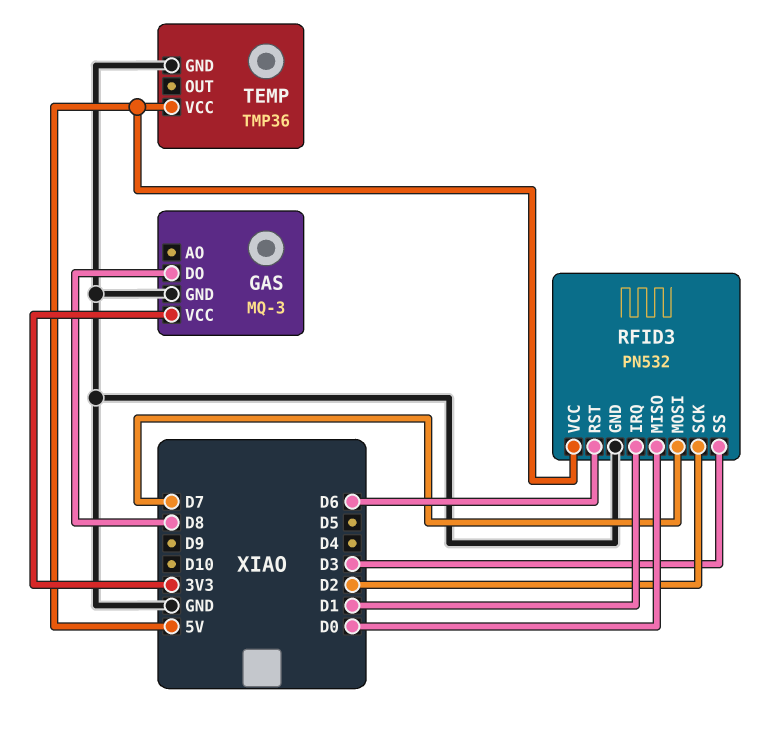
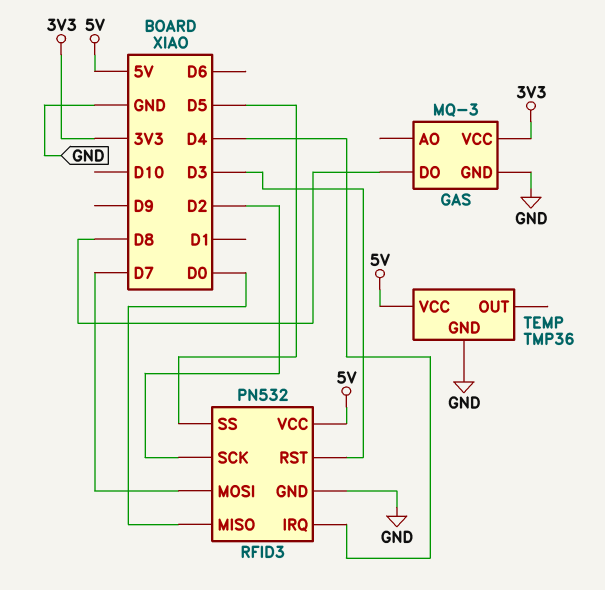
RFID3 pin IRQ: D1 -> D4
RFID3 pin RST: D6 -> D3
RFID3 pin SS: D3 -> D5

